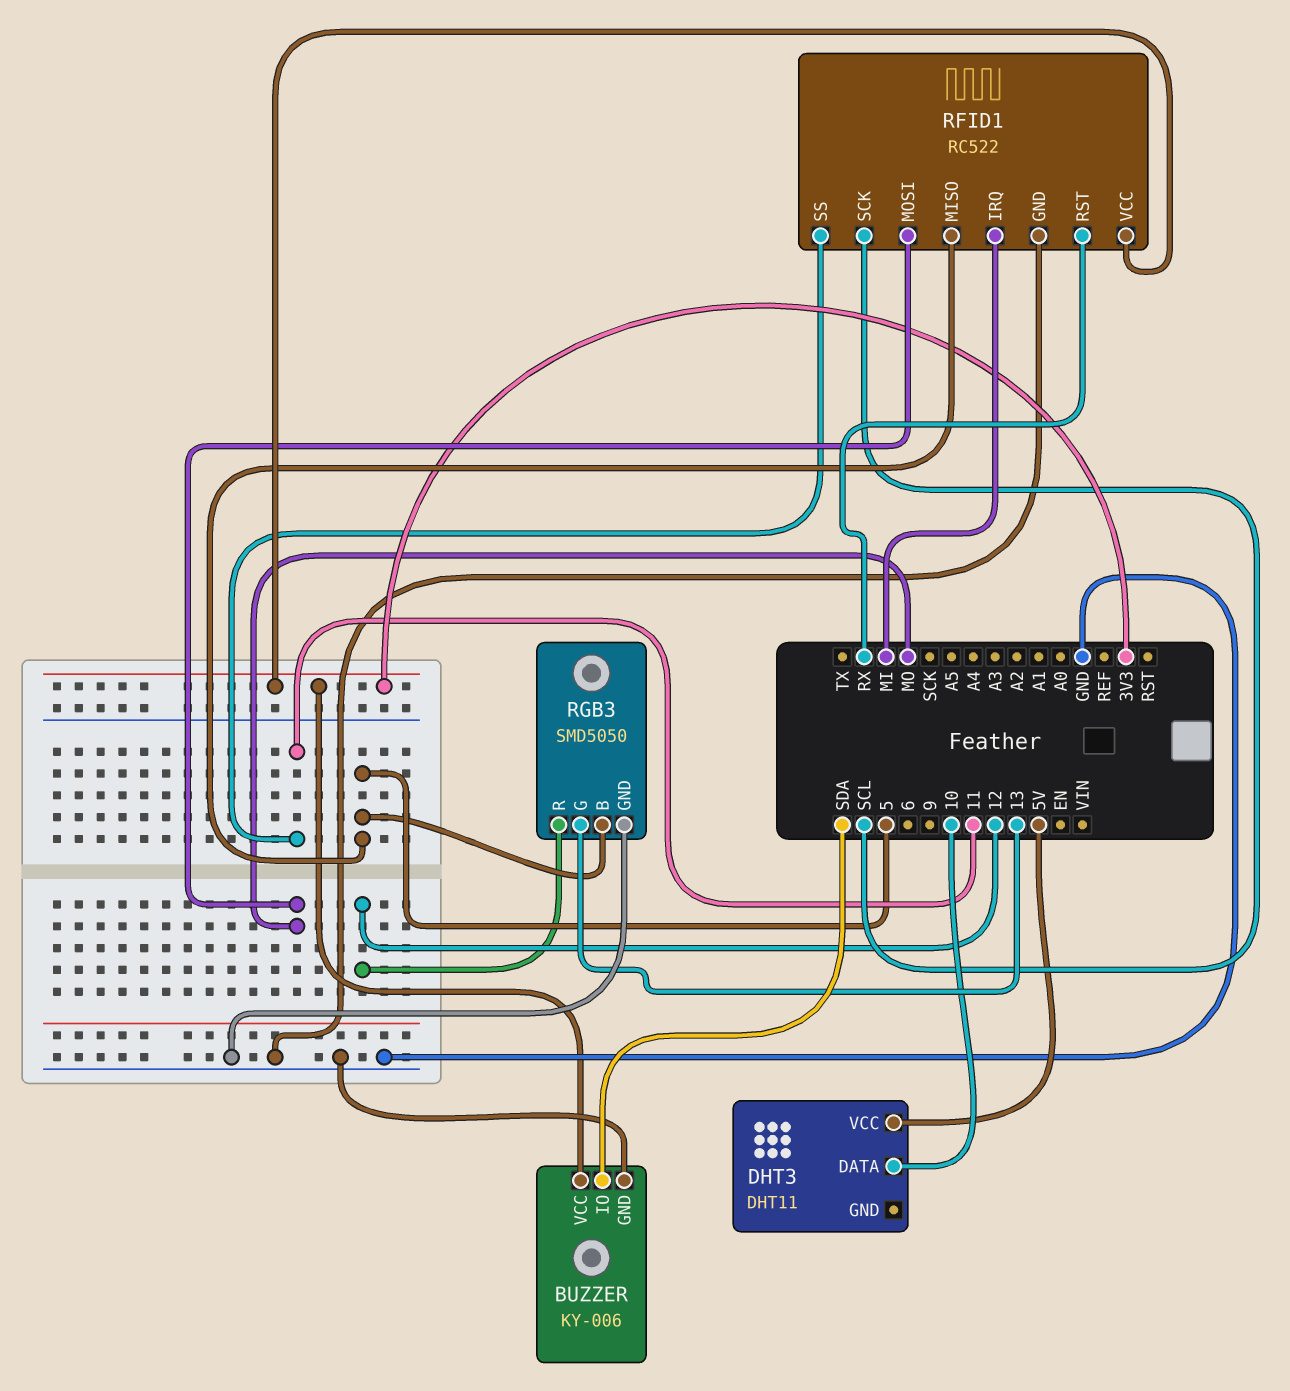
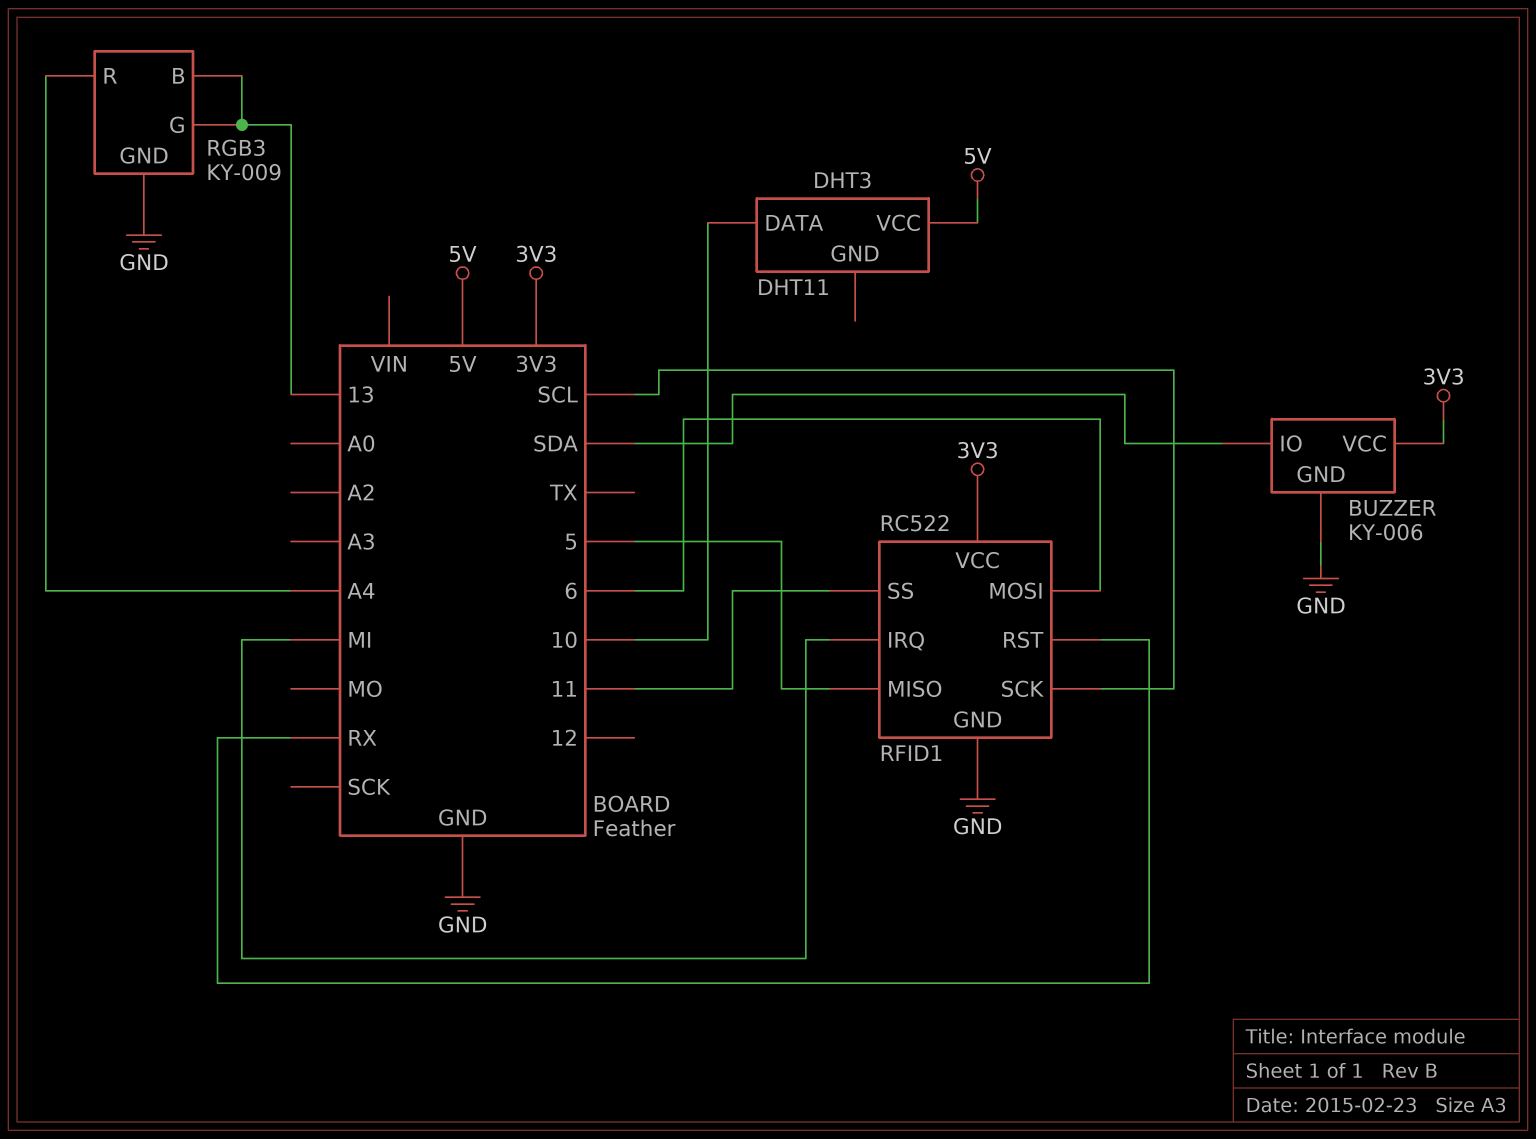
RFID1 pin MOSI: MO -> 6
RGB3: SMD5050 -> KY-009
RGB3 pin B: 5 -> 13
RGB3 pin R: 12 -> A4

